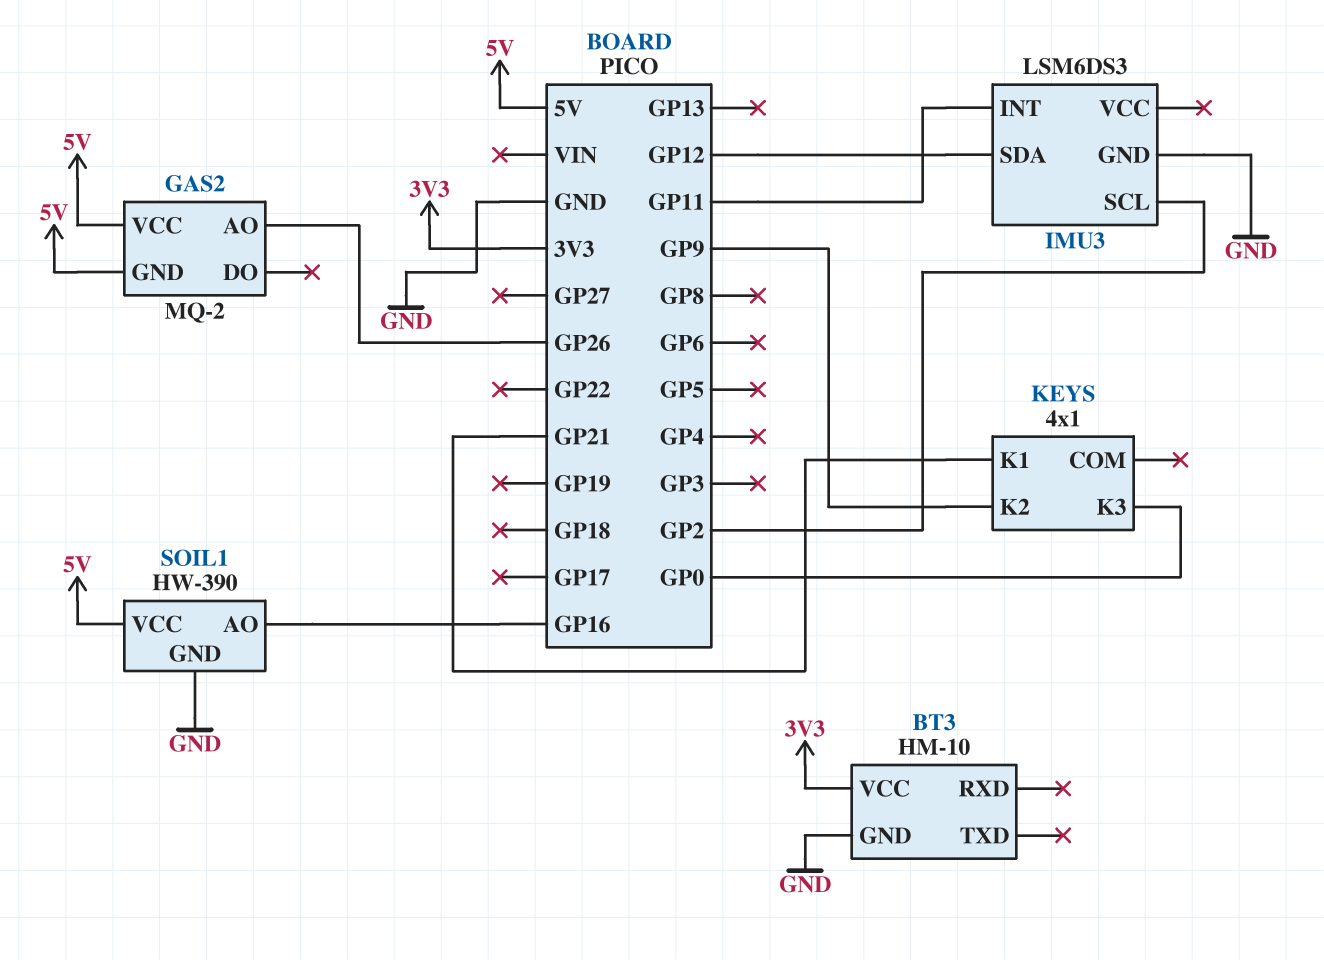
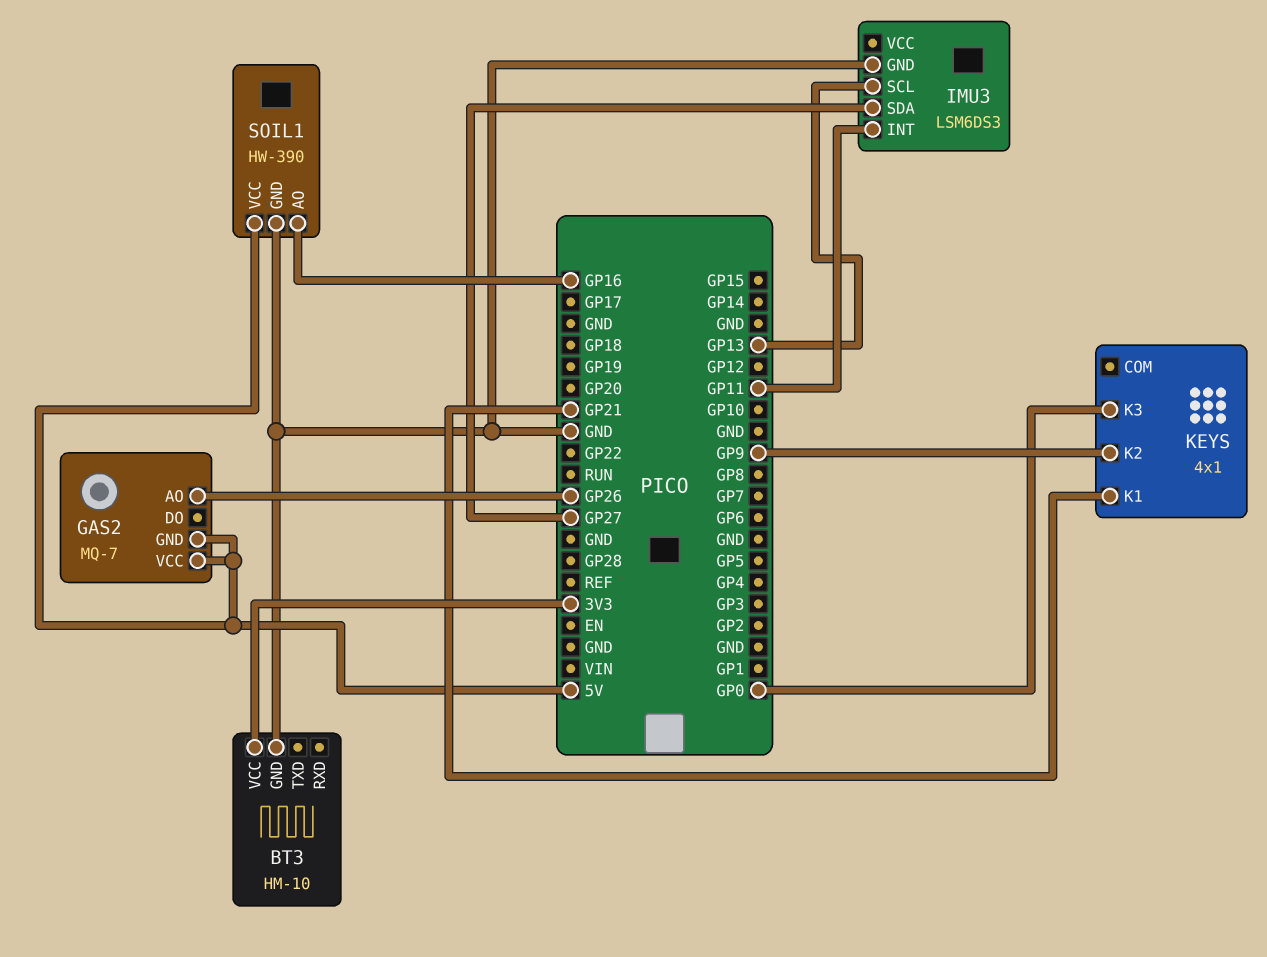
GAS2: MQ-2 -> MQ-7
IMU3 pin SCL: GP2 -> GP13
IMU3 pin SDA: GP12 -> GP27

